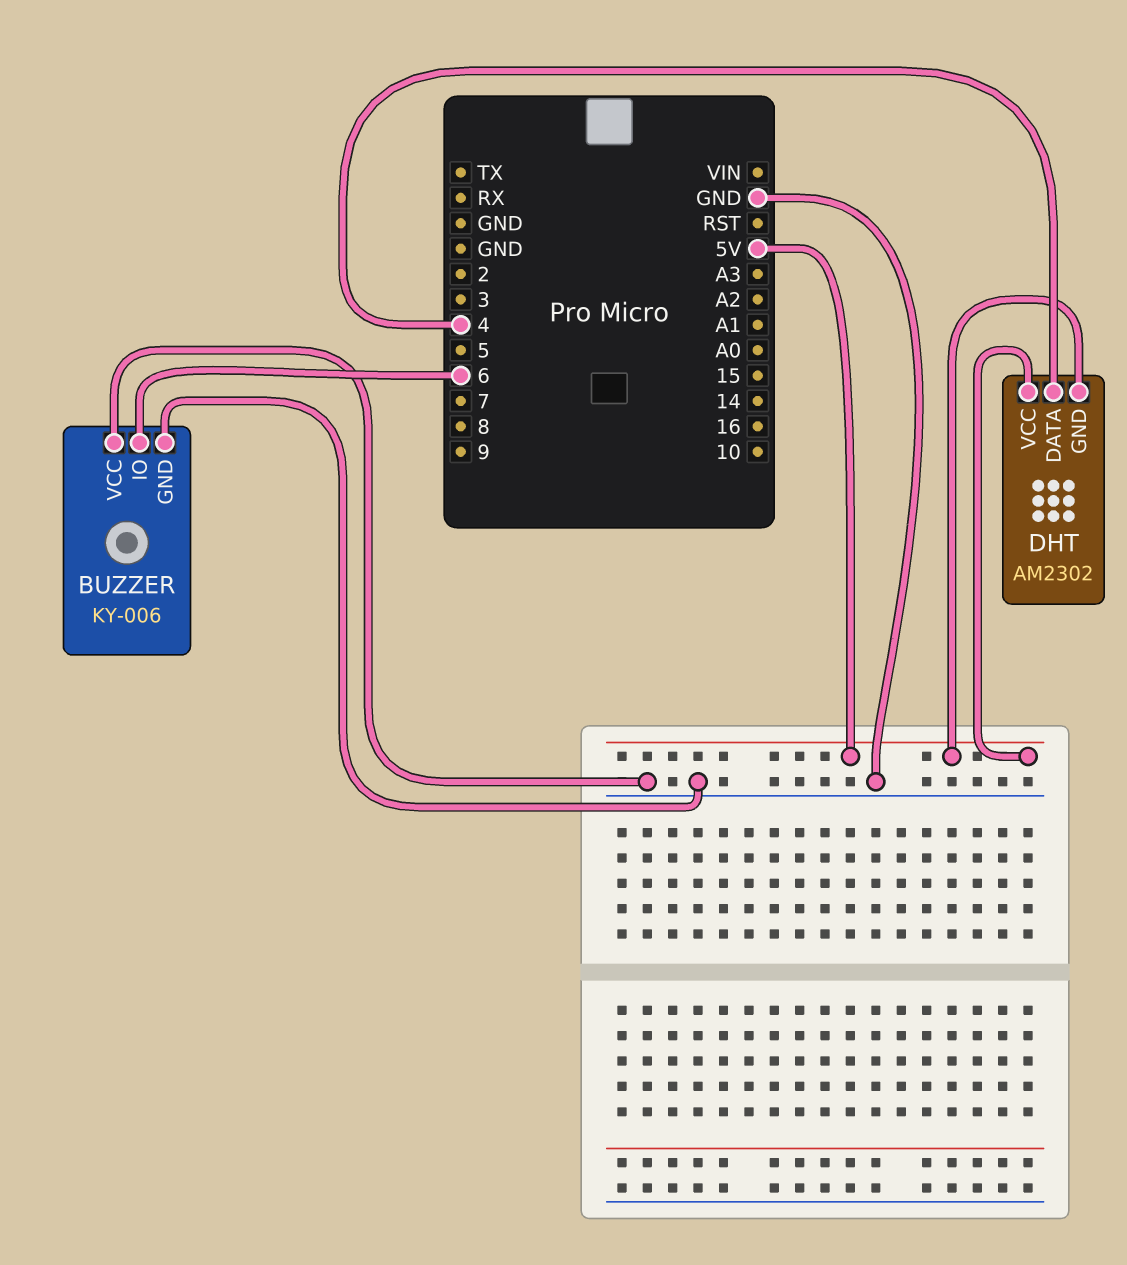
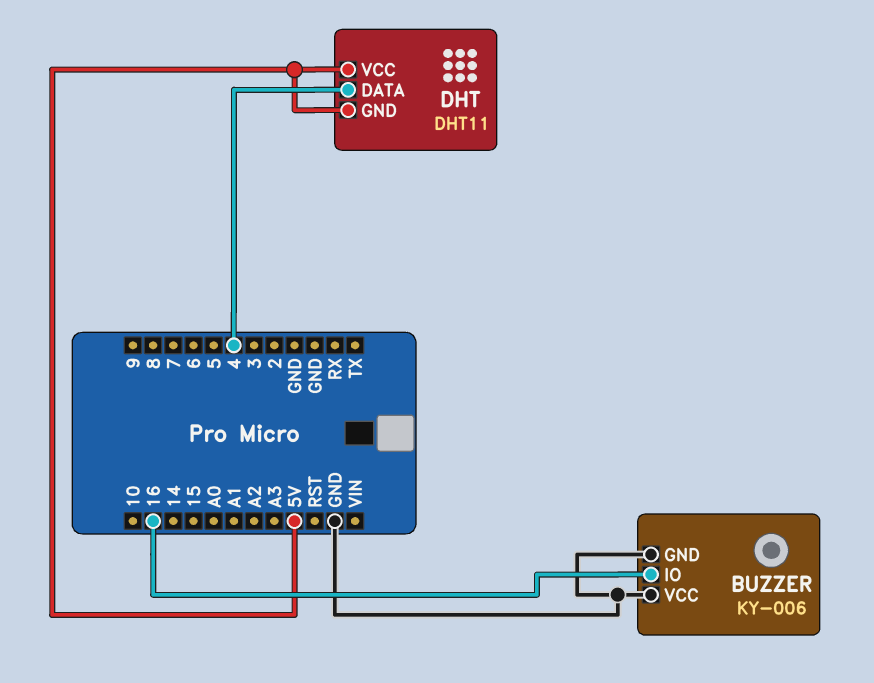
BUZZER pin IO: 6 -> 16
DHT: AM2302 -> DHT11

